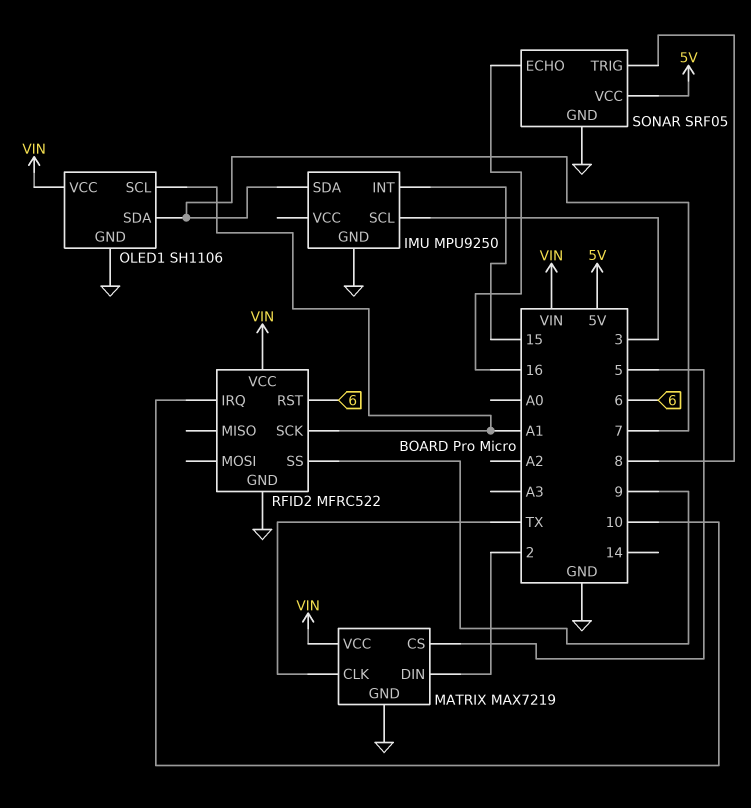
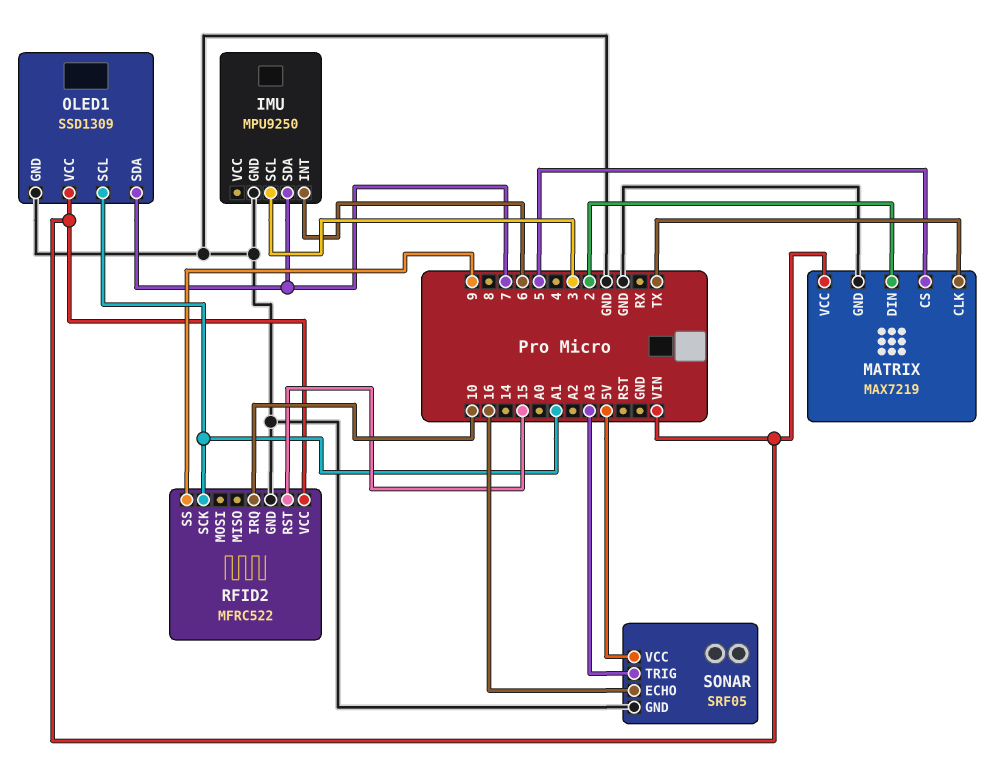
IMU pin INT: 15 -> 6
OLED1: SH1106 -> SSD1309
RFID2 pin RST: 6 -> 15
SONAR pin TRIG: 8 -> A3

